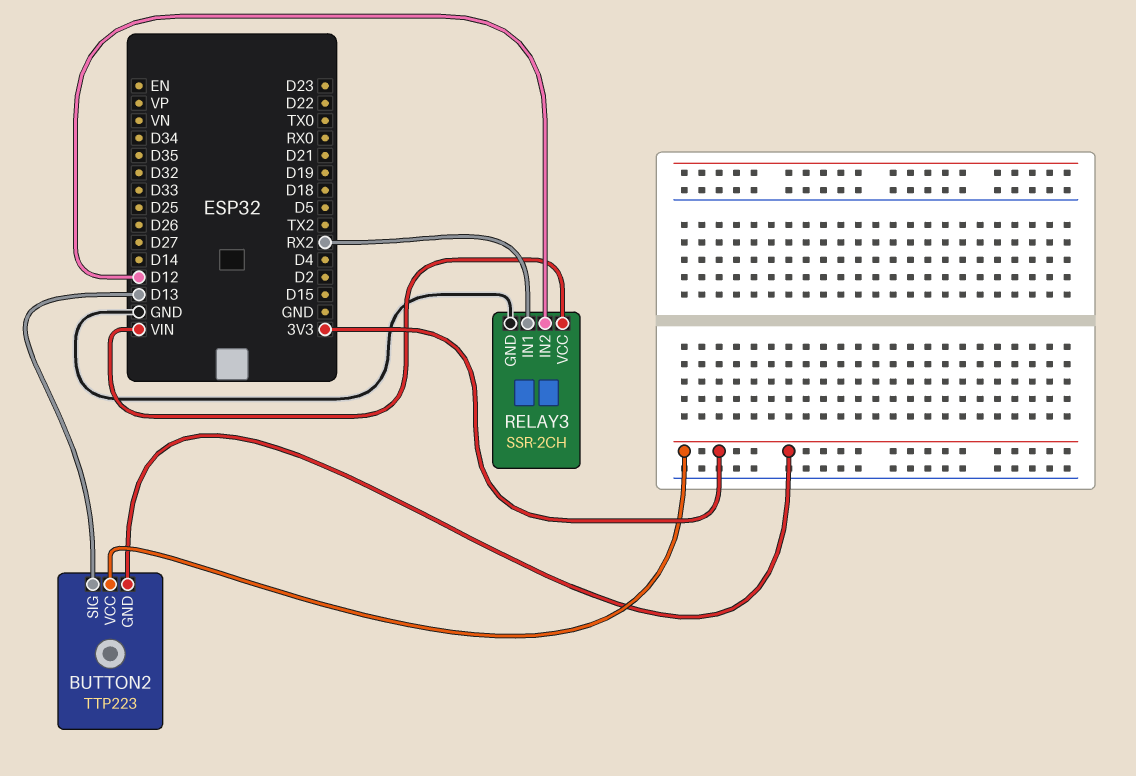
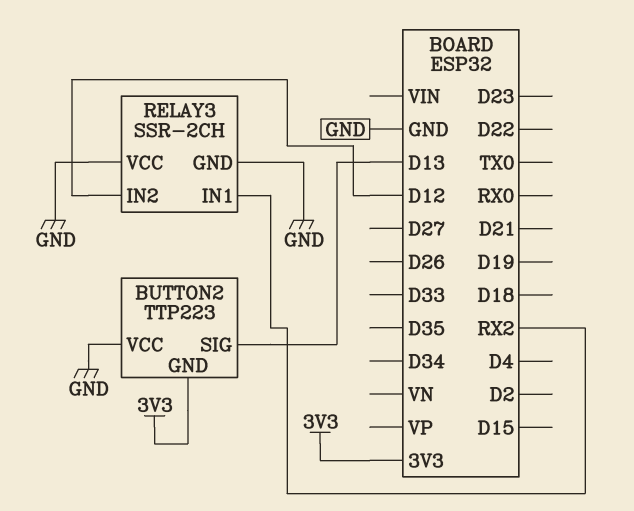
BUTTON2 pin VCC: 3V3 -> GND
RELAY3 pin VCC: VIN -> GND

